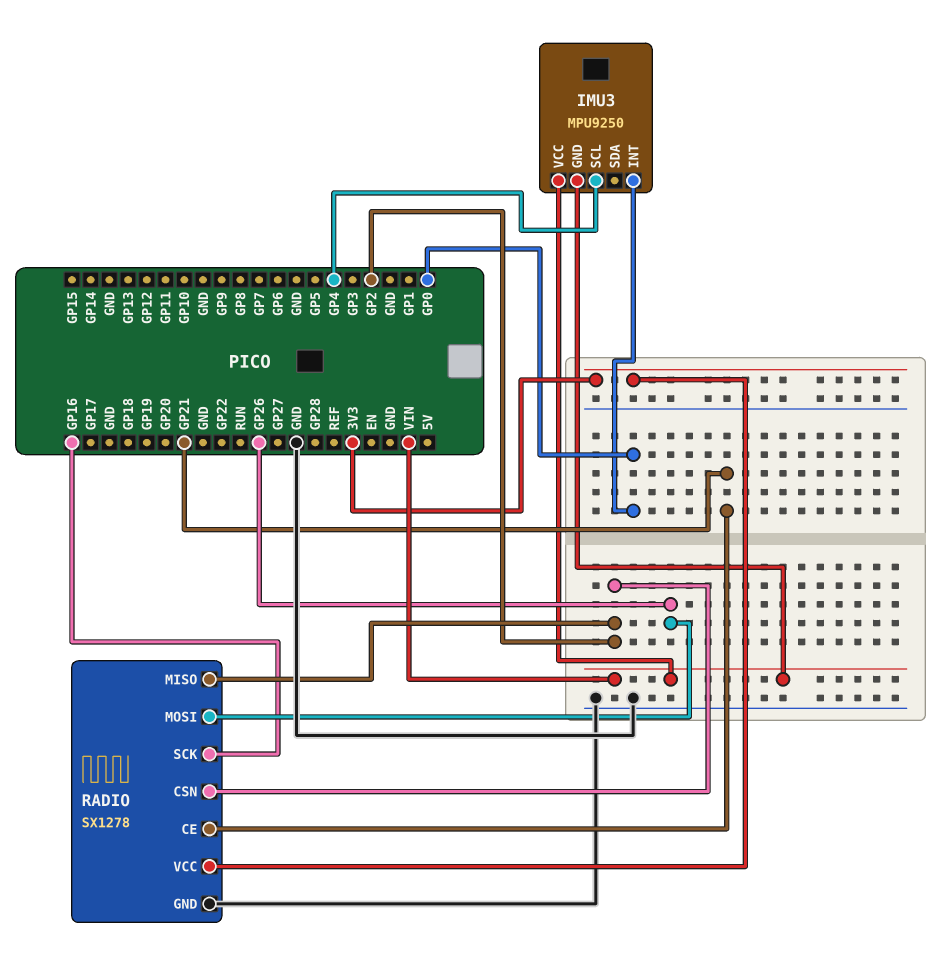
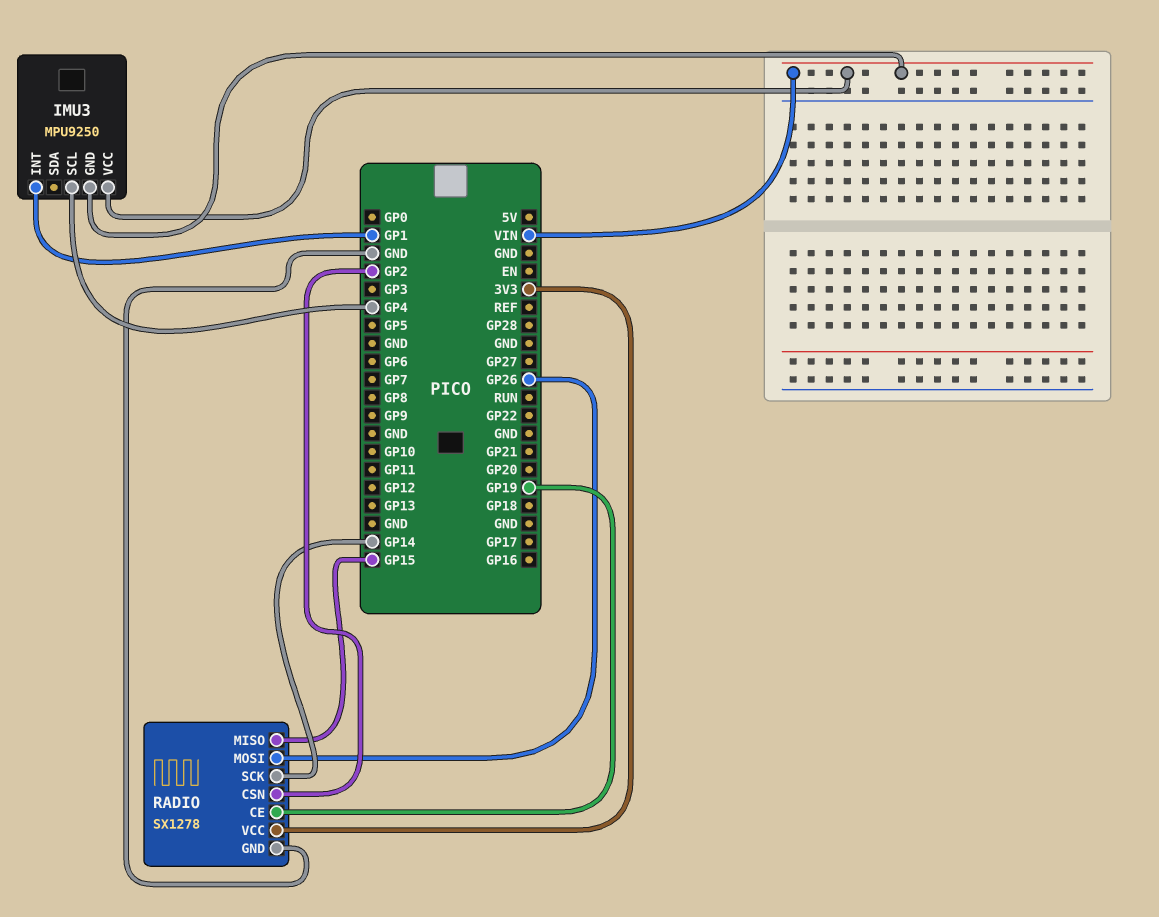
IMU3 pin INT: GP0 -> GP1
RADIO pin CE: GP21 -> GP19
RADIO pin MISO: GP2 -> GP15
RADIO pin SCK: GP16 -> GP14

